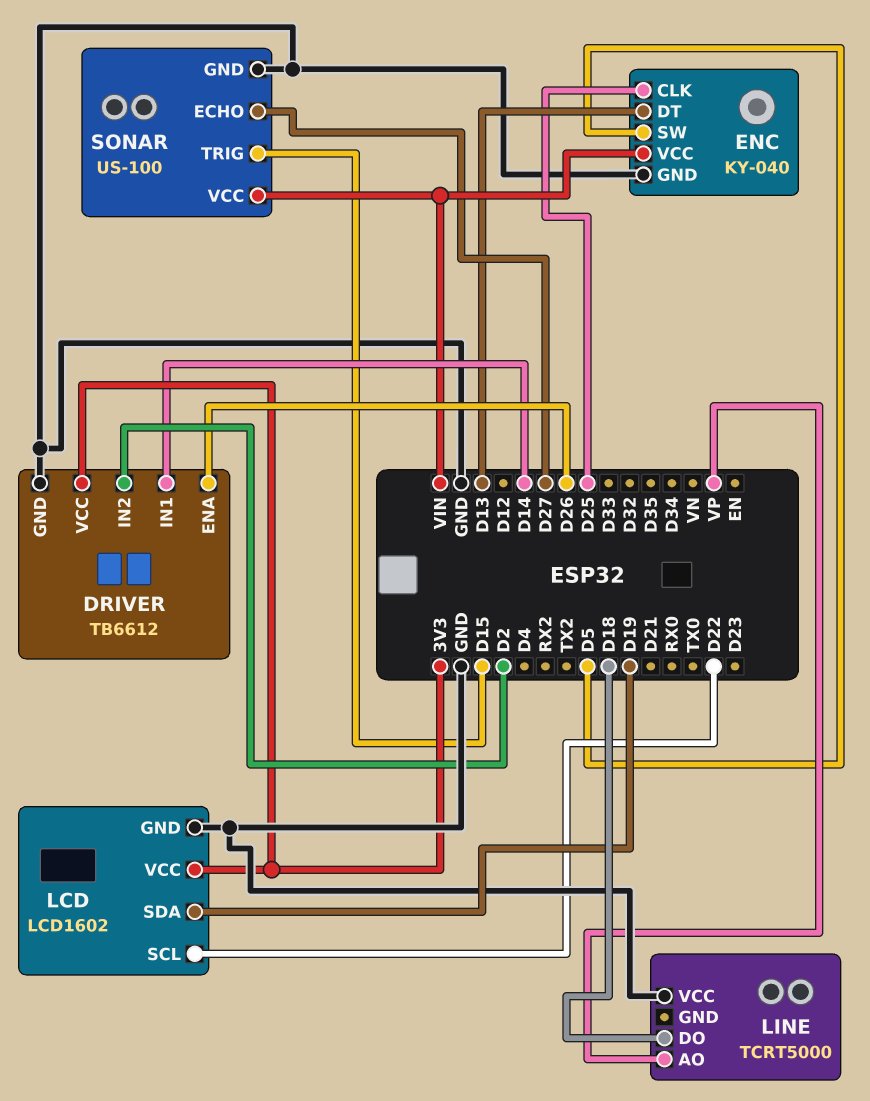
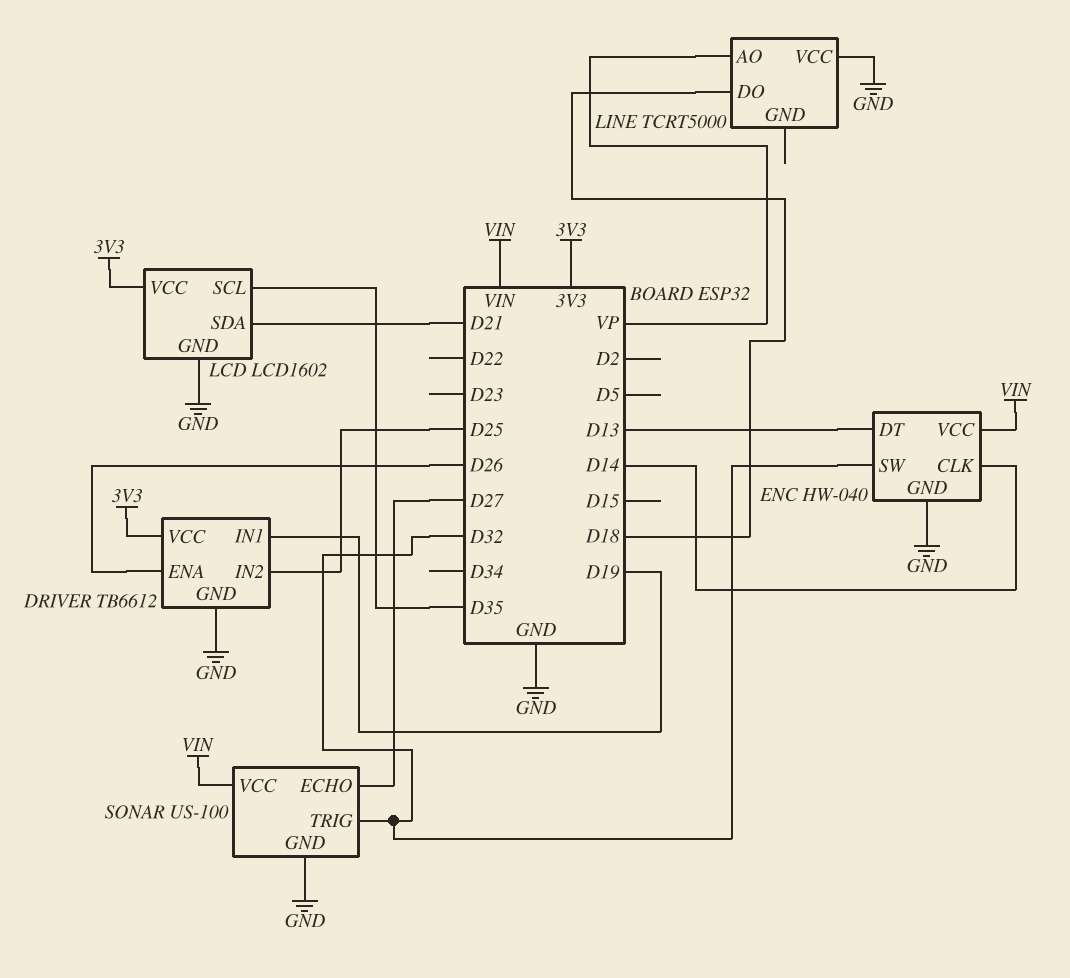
DRIVER pin IN1: D14 -> D19
DRIVER pin IN2: D2 -> D25
ENC: KY-040 -> HW-040
ENC pin CLK: D25 -> D14
ENC pin SW: D5 -> D32
LCD pin SCL: D22 -> D35
LCD pin SDA: D19 -> D21
SONAR pin TRIG: D15 -> D32

